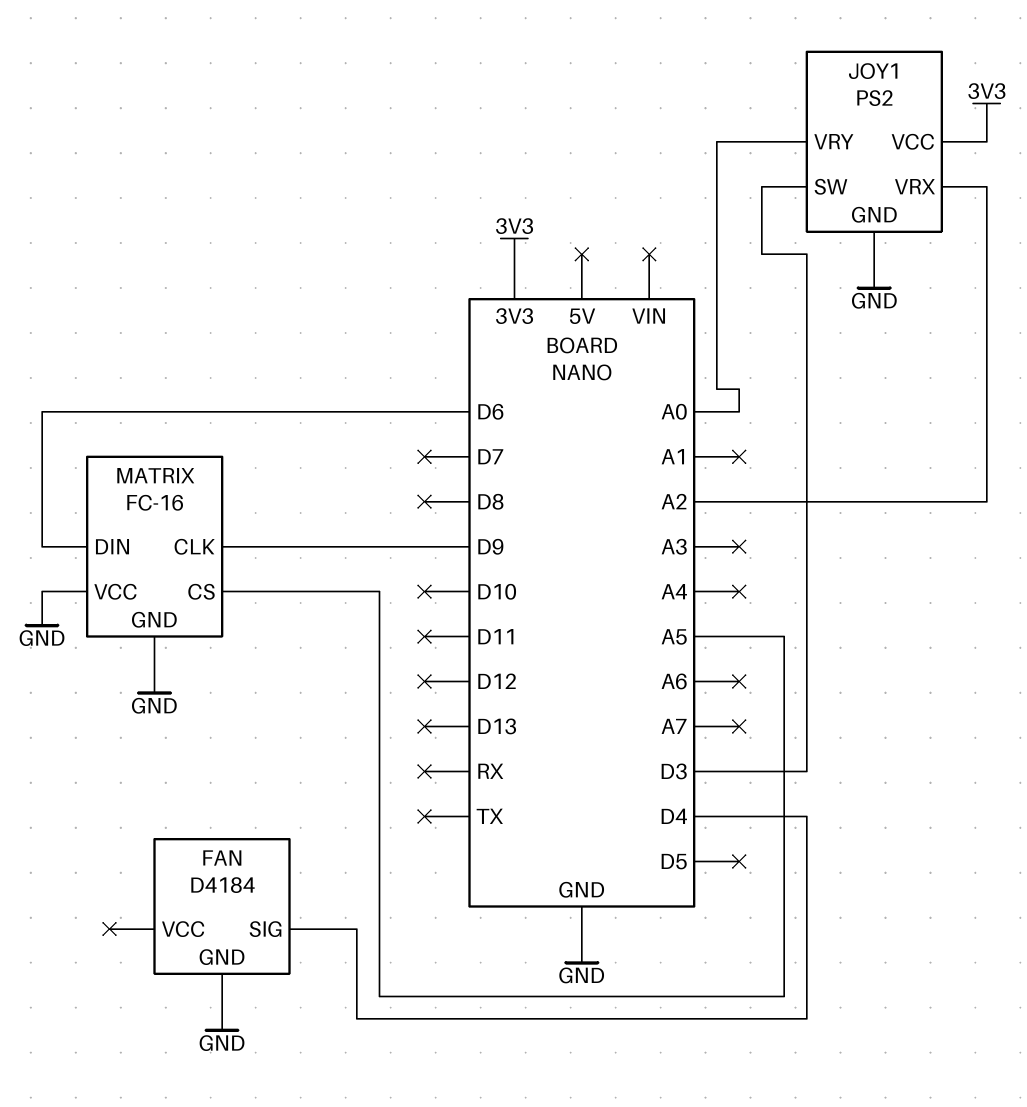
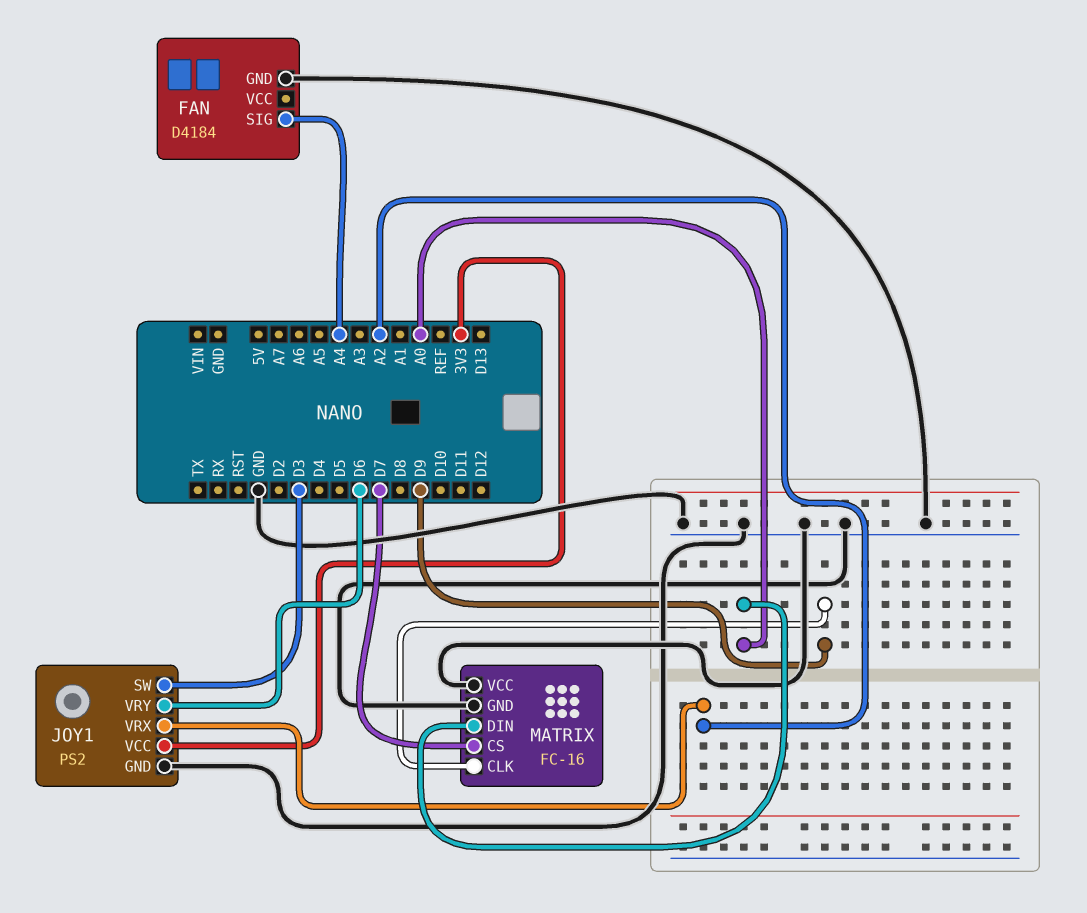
FAN pin SIG: D4 -> A4
JOY1 pin VRY: A0 -> D6
MATRIX pin CS: A5 -> D7
MATRIX pin DIN: D6 -> A0

